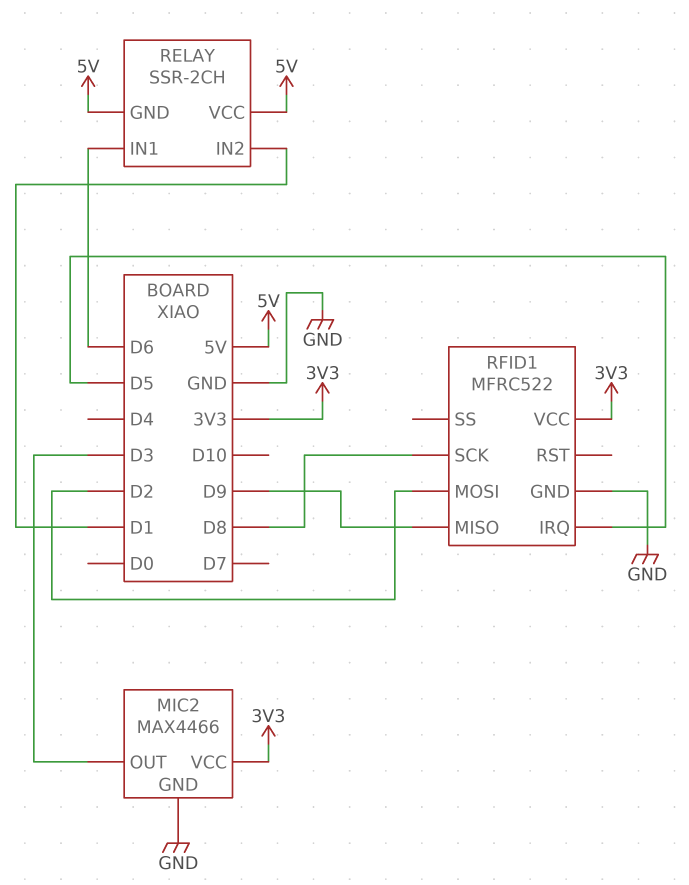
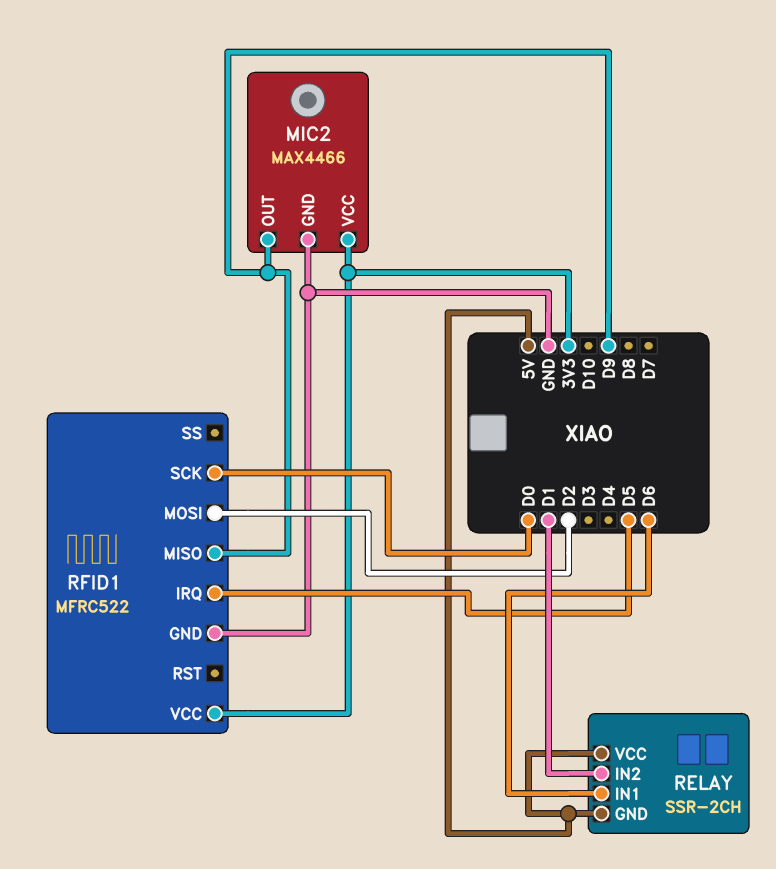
MIC2 pin OUT: D3 -> D9
RFID1 pin SCK: D8 -> D0

